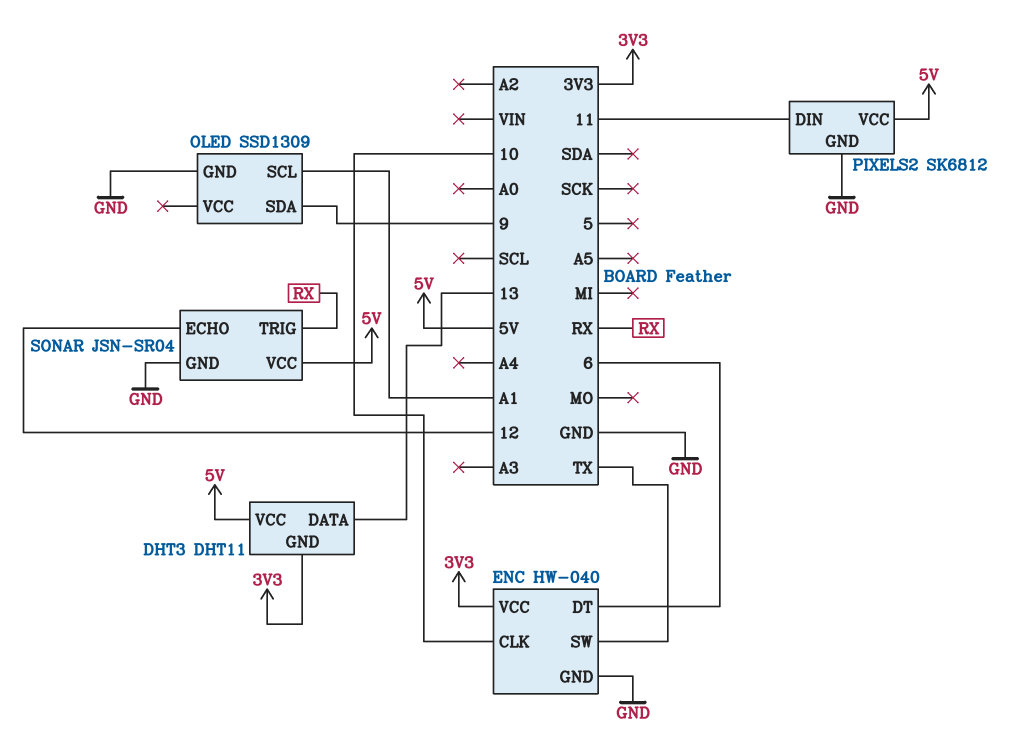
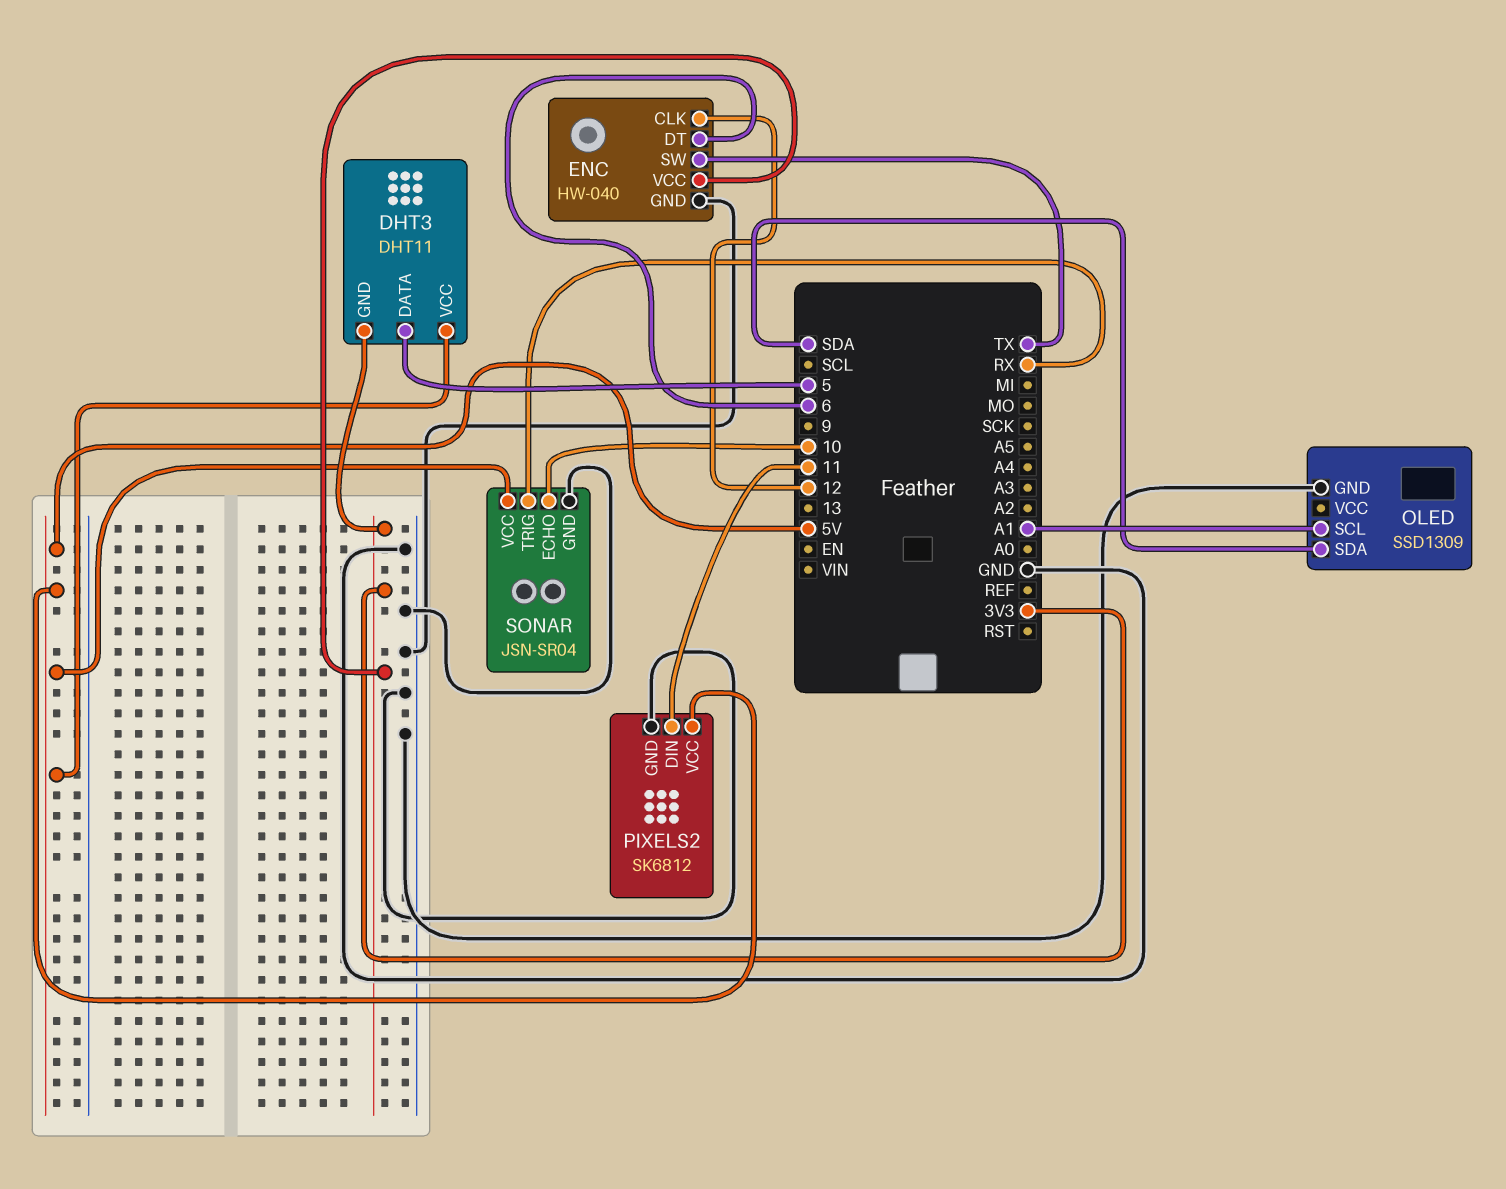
DHT3 pin DATA: 13 -> 5
ENC pin CLK: 10 -> 12
OLED pin SDA: 9 -> SDA
SONAR pin ECHO: 12 -> 10

